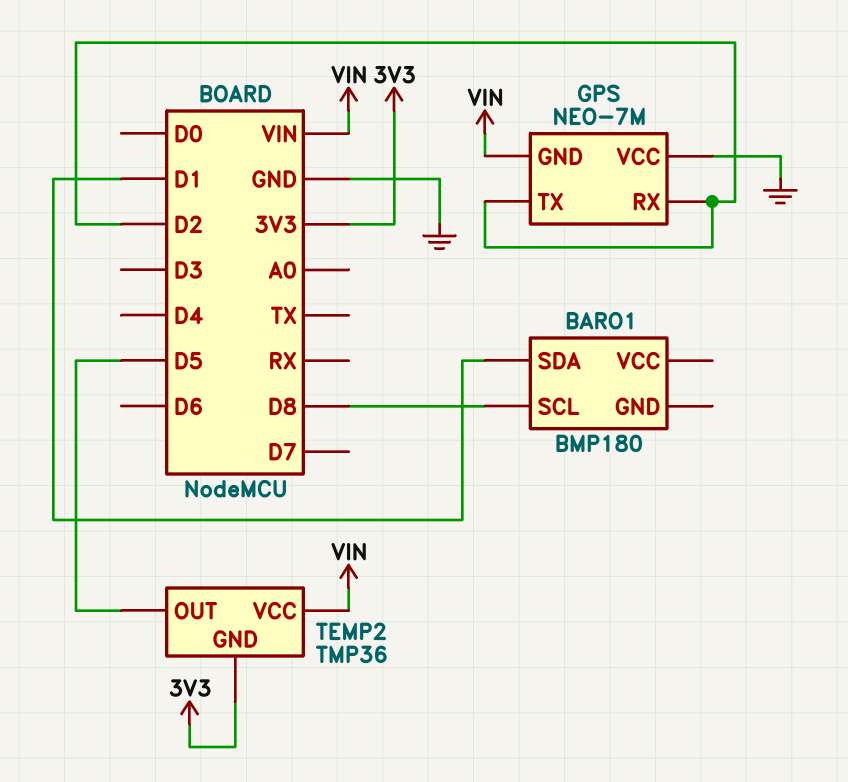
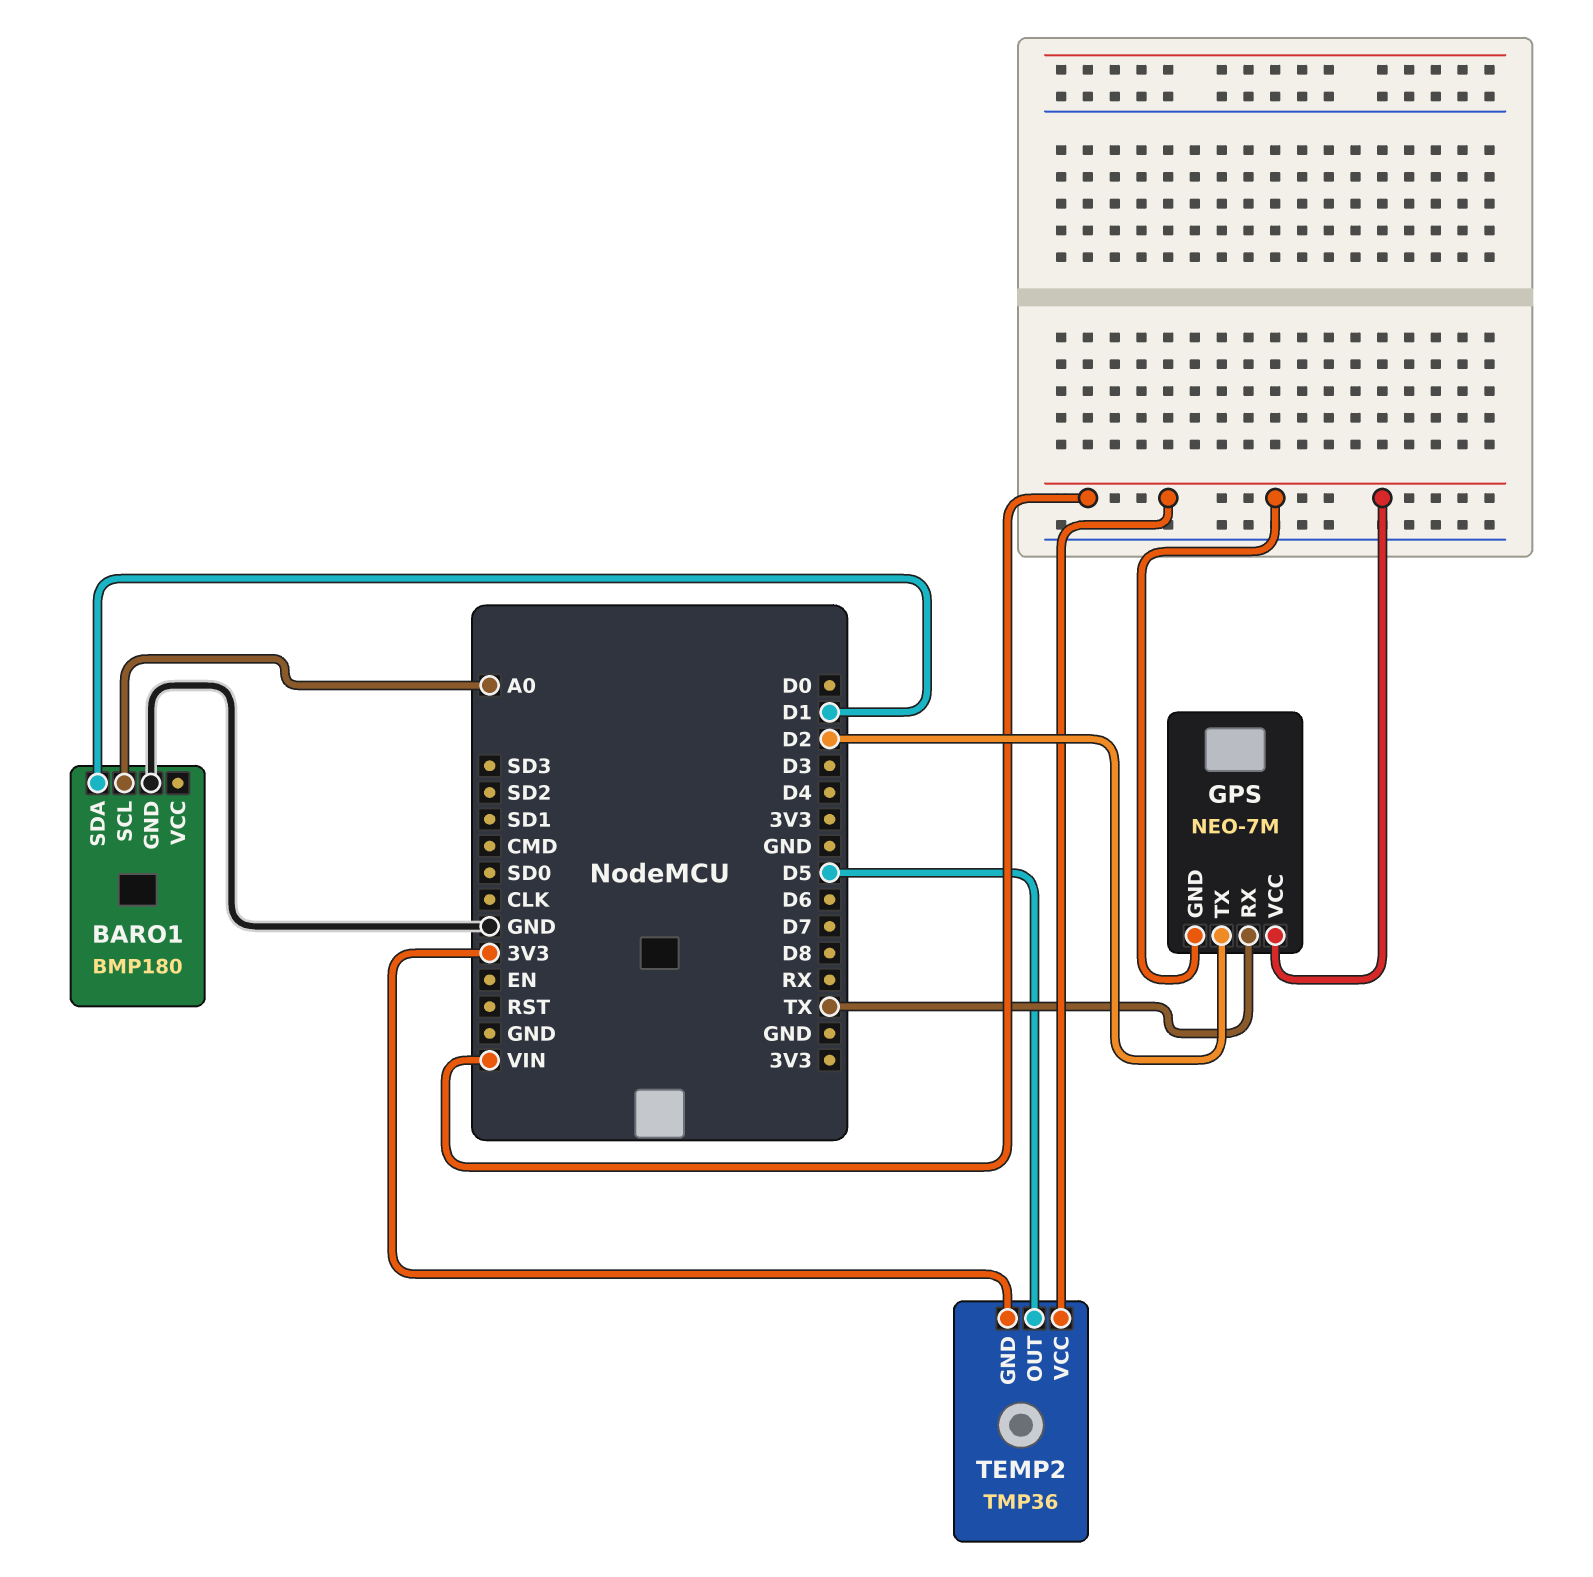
BARO1 pin GND: none -> GND
BARO1 pin SCL: D8 -> A0
GPS pin RX: D2 -> TX
GPS pin VCC: GND -> VIN

